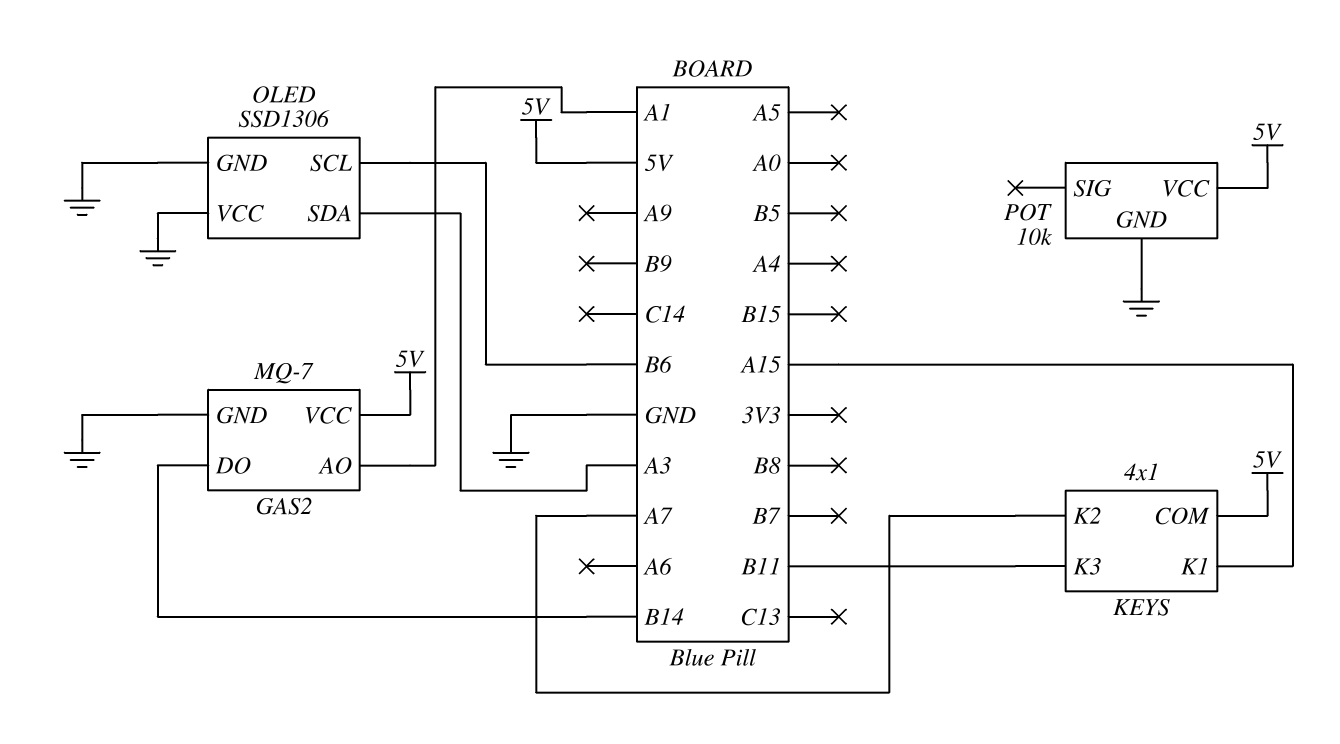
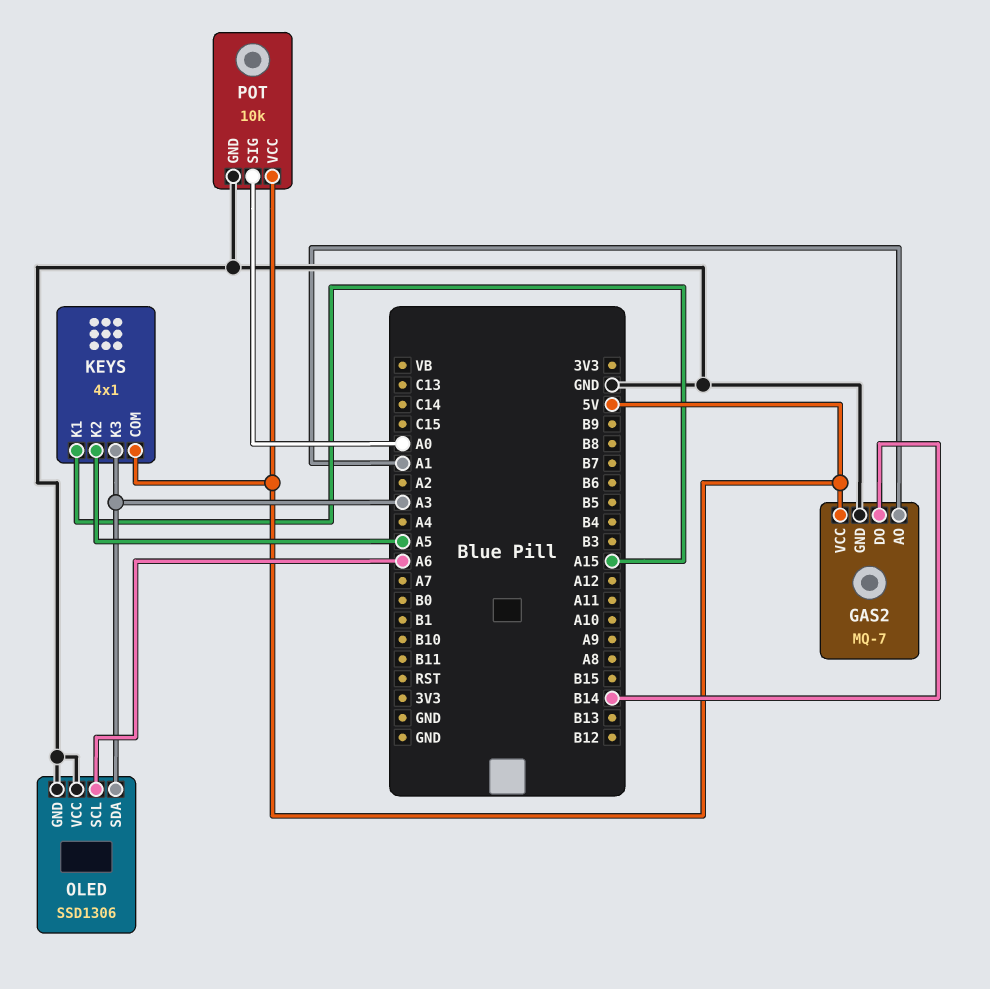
KEYS pin K2: A7 -> A5
KEYS pin K3: B11 -> A3
OLED pin SCL: B6 -> A6
POT pin SIG: none -> A0

